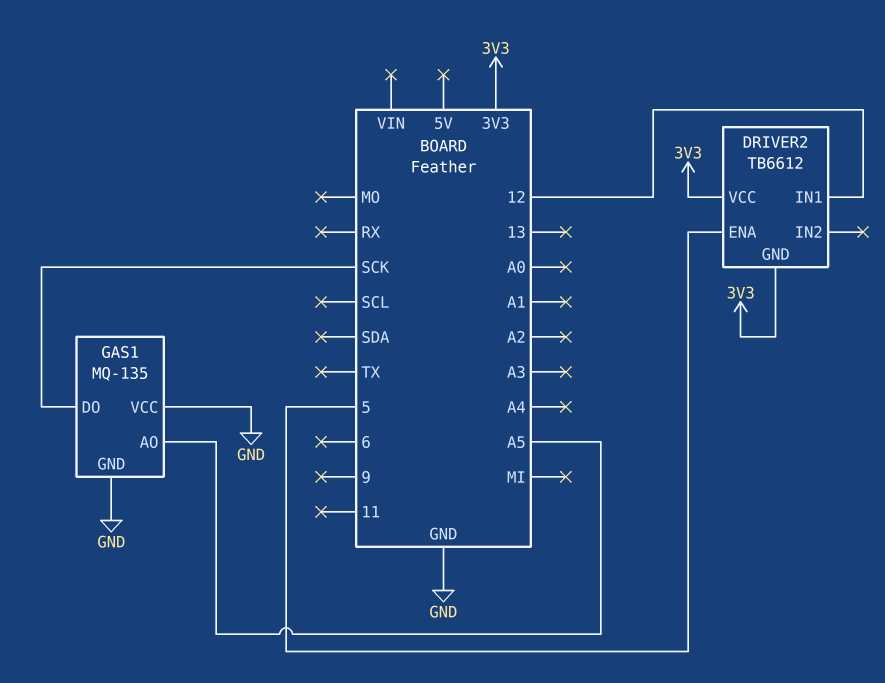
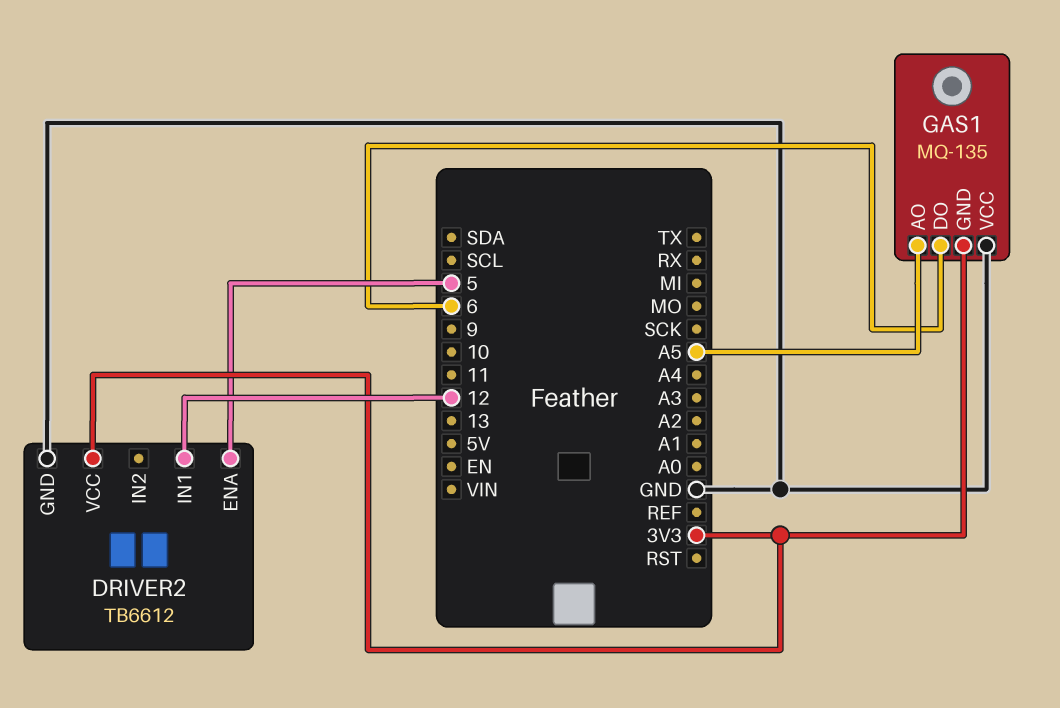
DRIVER2 pin GND: 3V3 -> GND
GAS1 pin DO: SCK -> 6
GAS1 pin GND: GND -> 3V3

